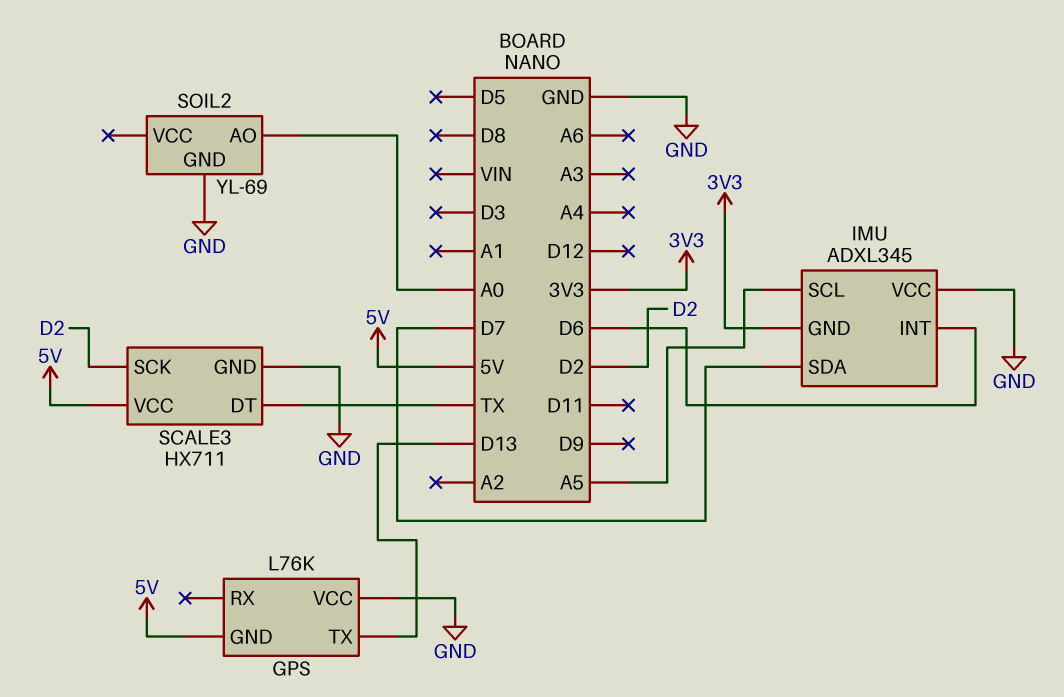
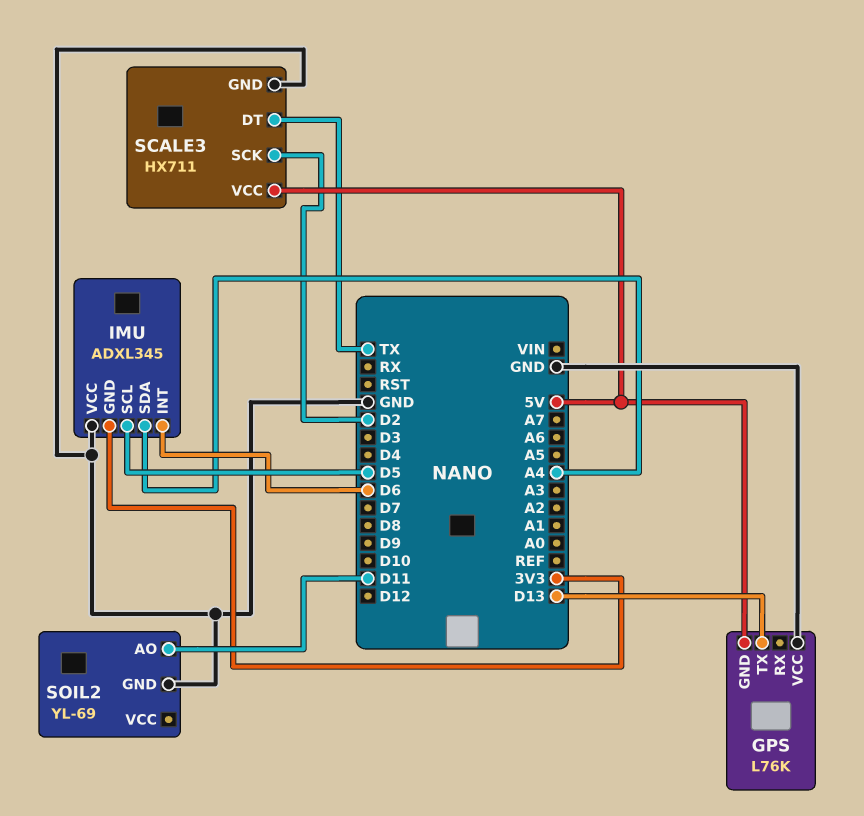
IMU pin SCL: A5 -> D5
IMU pin SDA: D7 -> A4
SOIL2 pin AO: A0 -> D11

